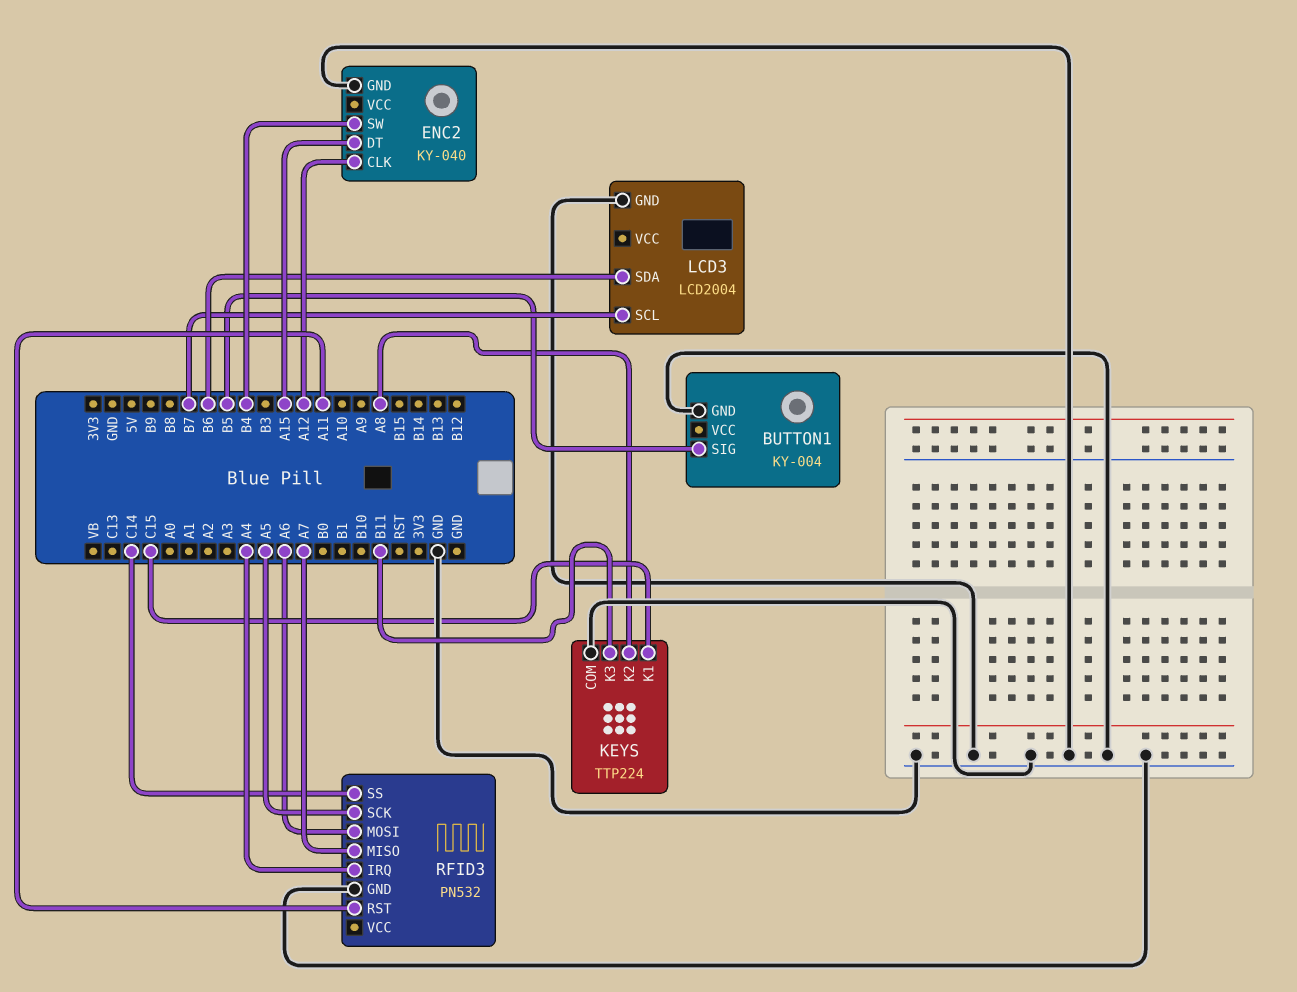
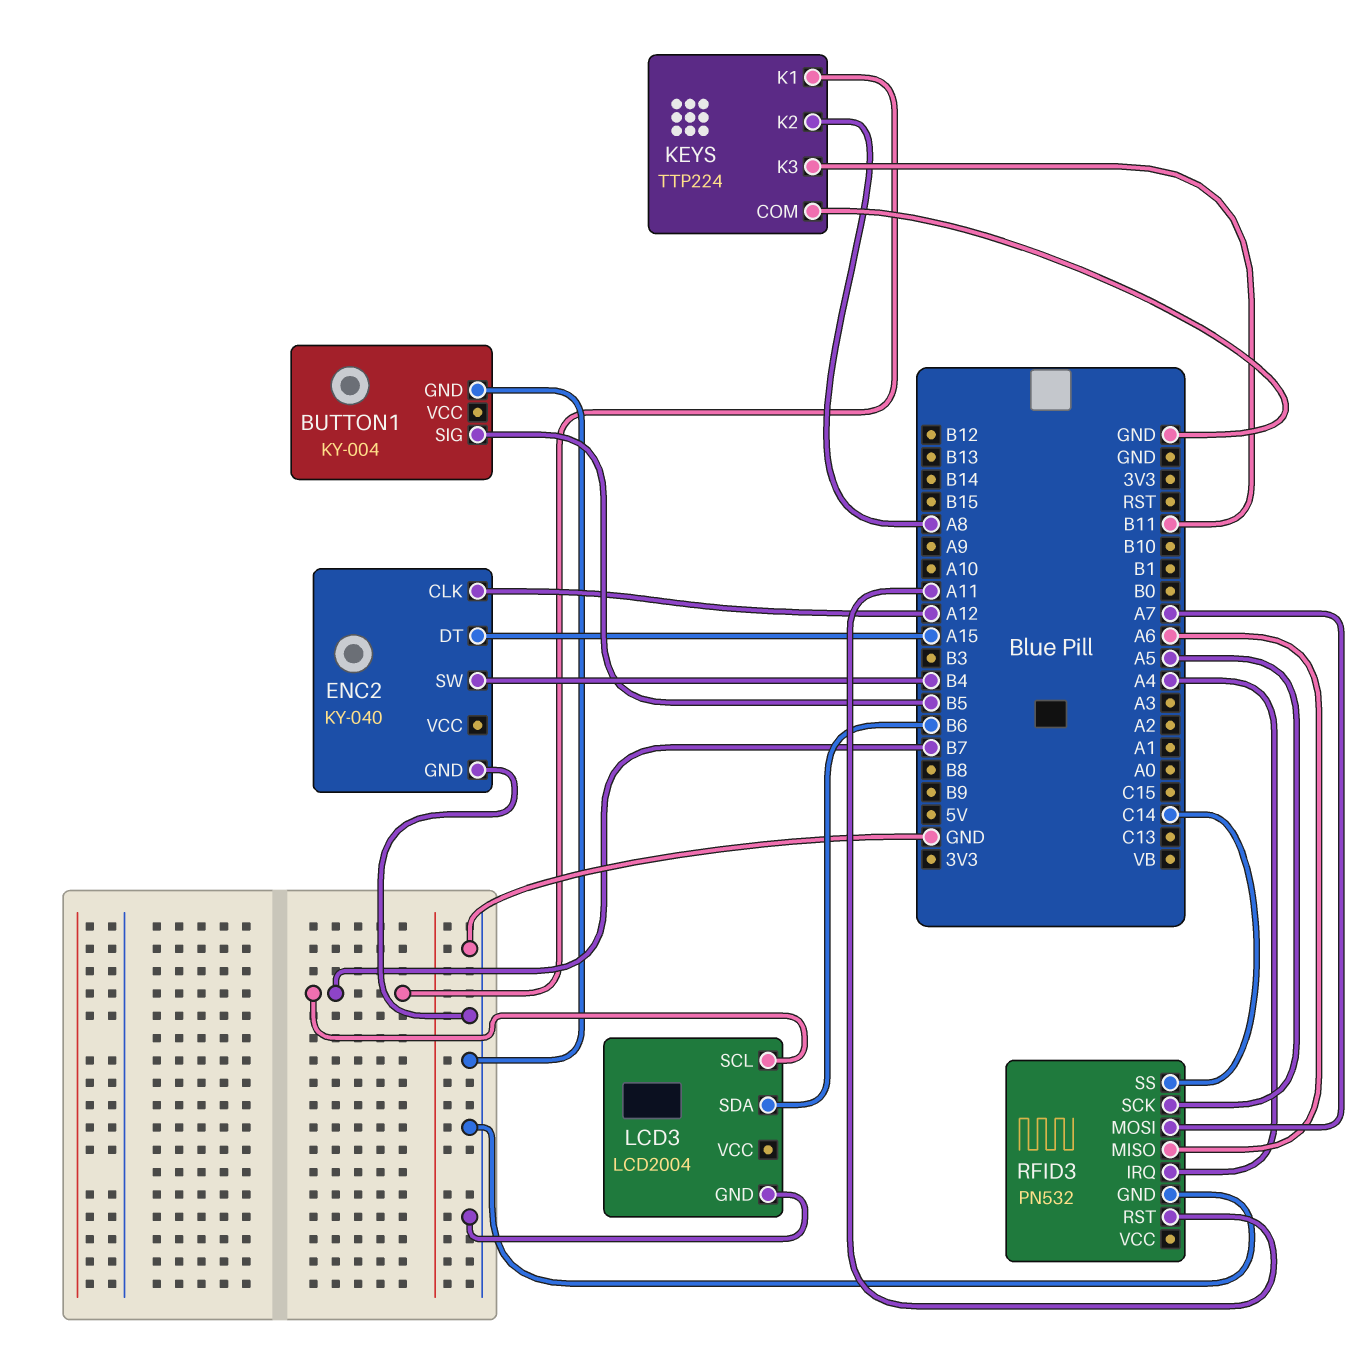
KEYS pin K1: C15 -> B7
RFID3 pin MISO: A7 -> A6
RFID3 pin MOSI: A6 -> A7

